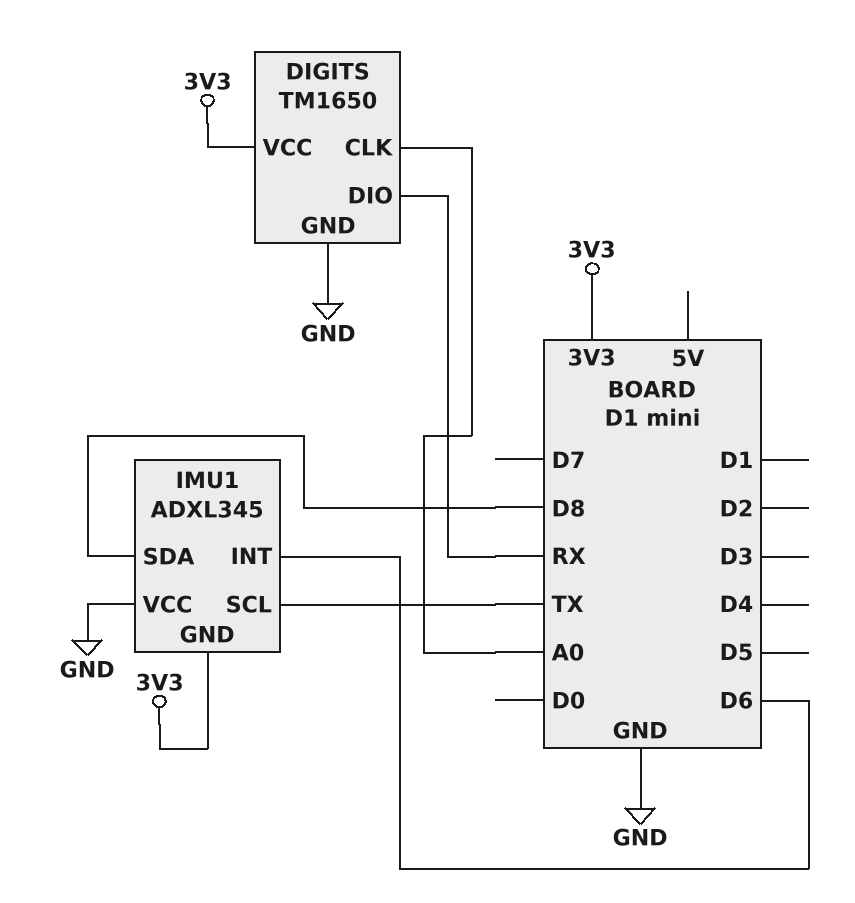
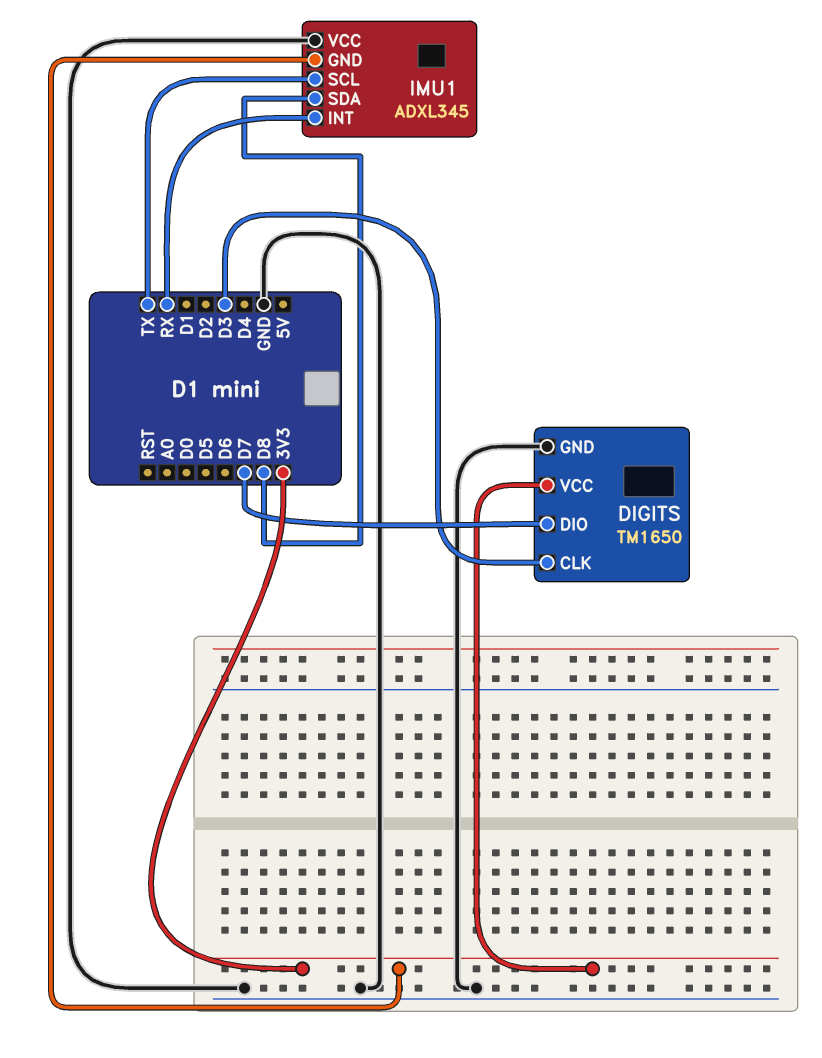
DIGITS pin CLK: A0 -> D3
DIGITS pin DIO: RX -> D7
IMU1 pin INT: D6 -> RX

